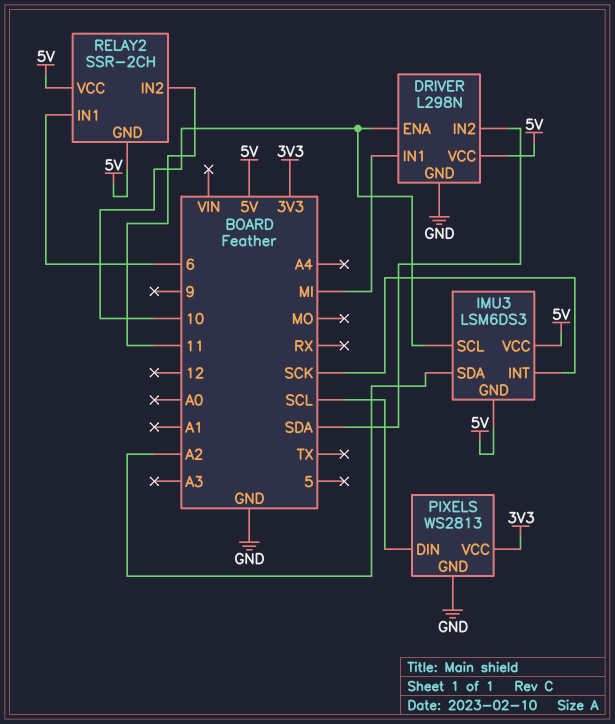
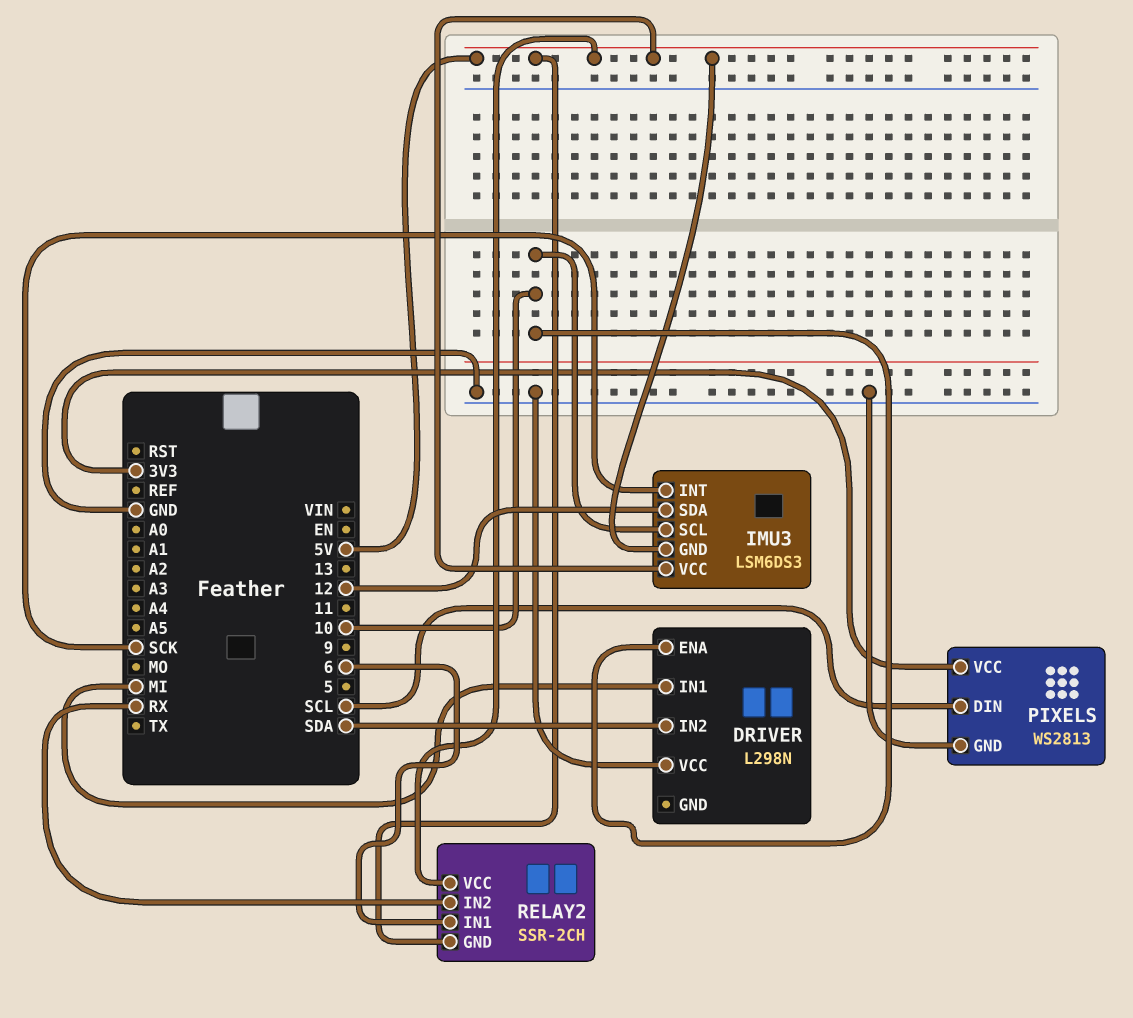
DRIVER pin GND: GND -> none
DRIVER pin VCC: 5V -> GND
IMU3 pin SDA: A2 -> 12
RELAY2 pin IN2: 11 -> RX

